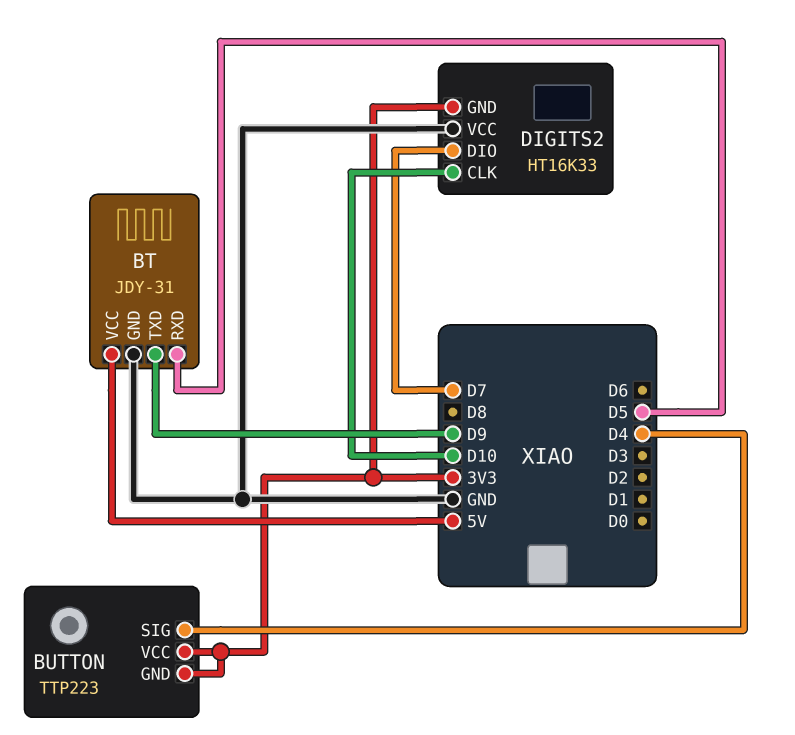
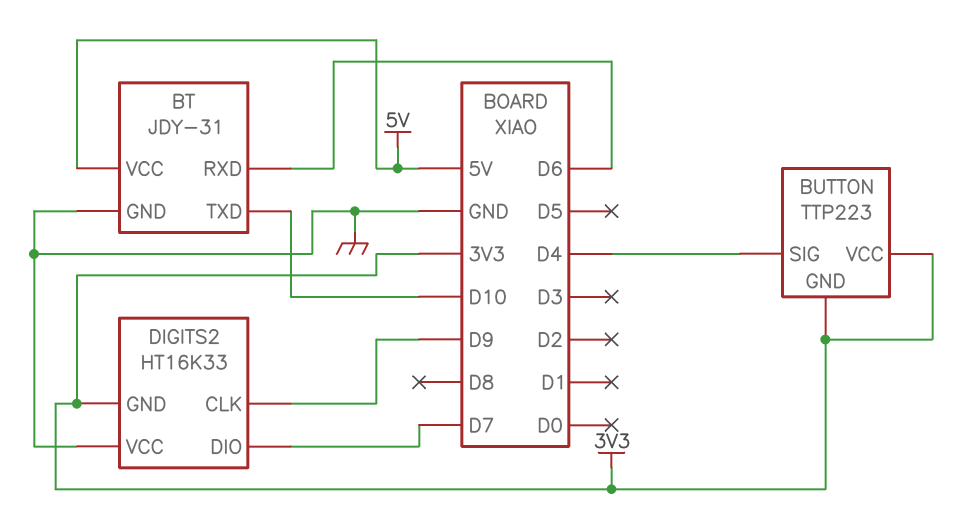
BT pin RXD: D5 -> D6
BT pin TXD: D9 -> D10
DIGITS2 pin CLK: D10 -> D9

